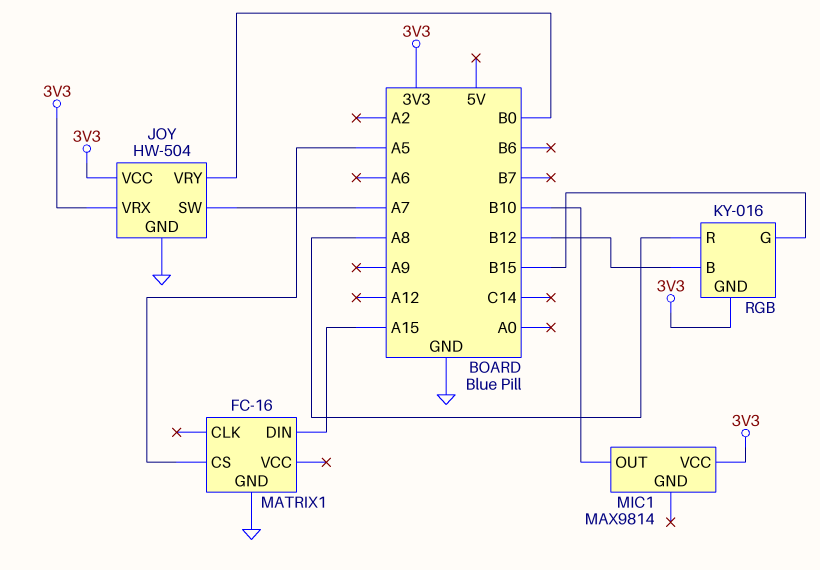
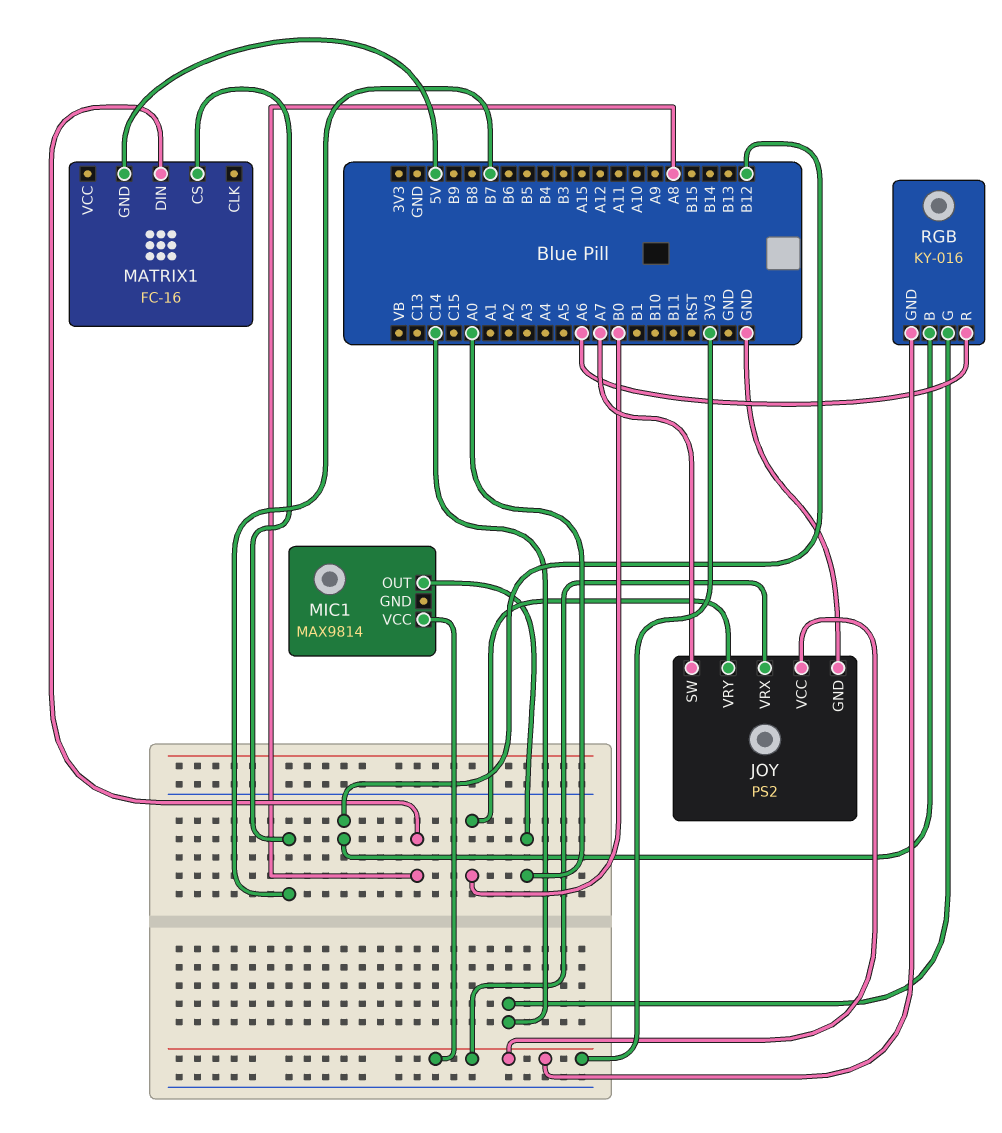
JOY: HW-504 -> PS2
MATRIX1 pin CS: A5 -> B7
MATRIX1 pin DIN: A15 -> A8
MATRIX1 pin GND: GND -> 5V
MIC1 pin OUT: B10 -> A0
RGB pin G: B15 -> C14
RGB pin R: A8 -> A6

